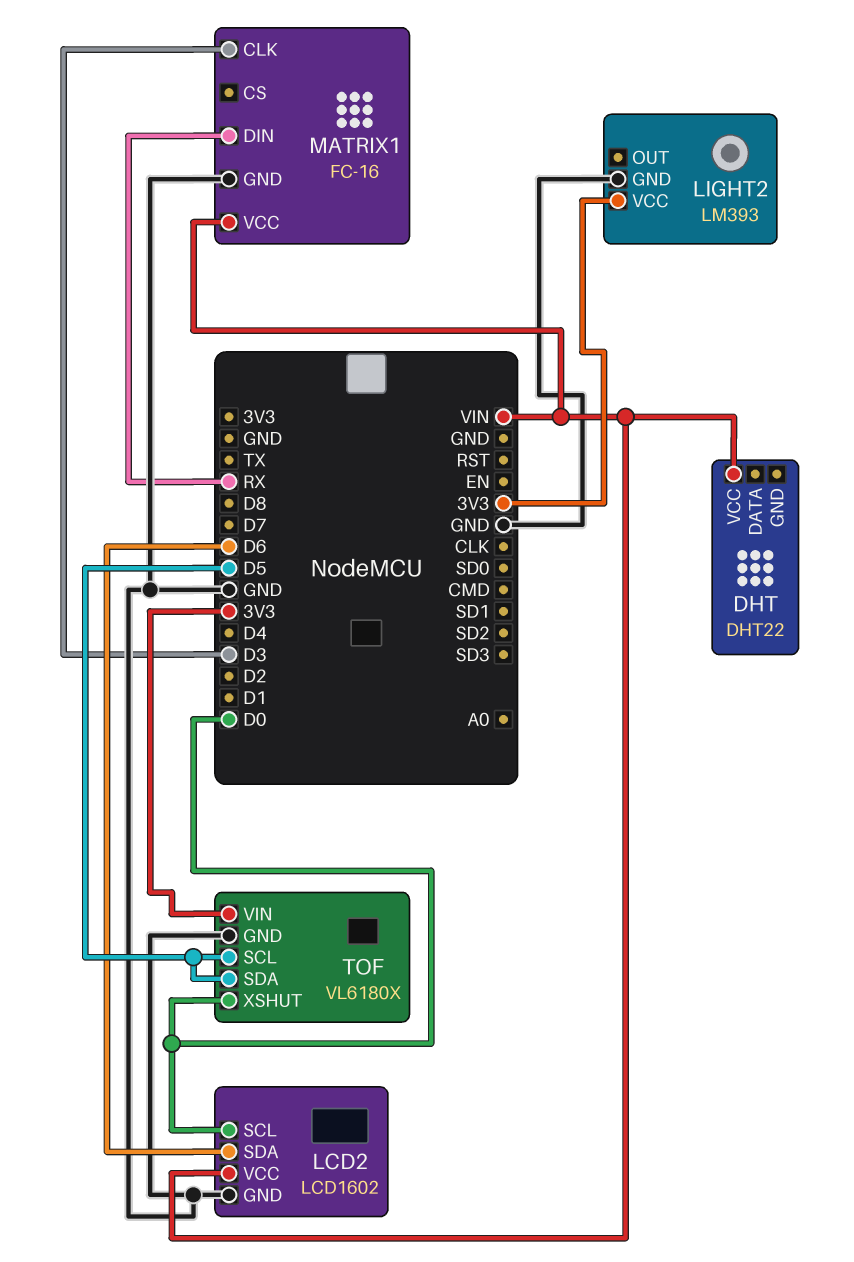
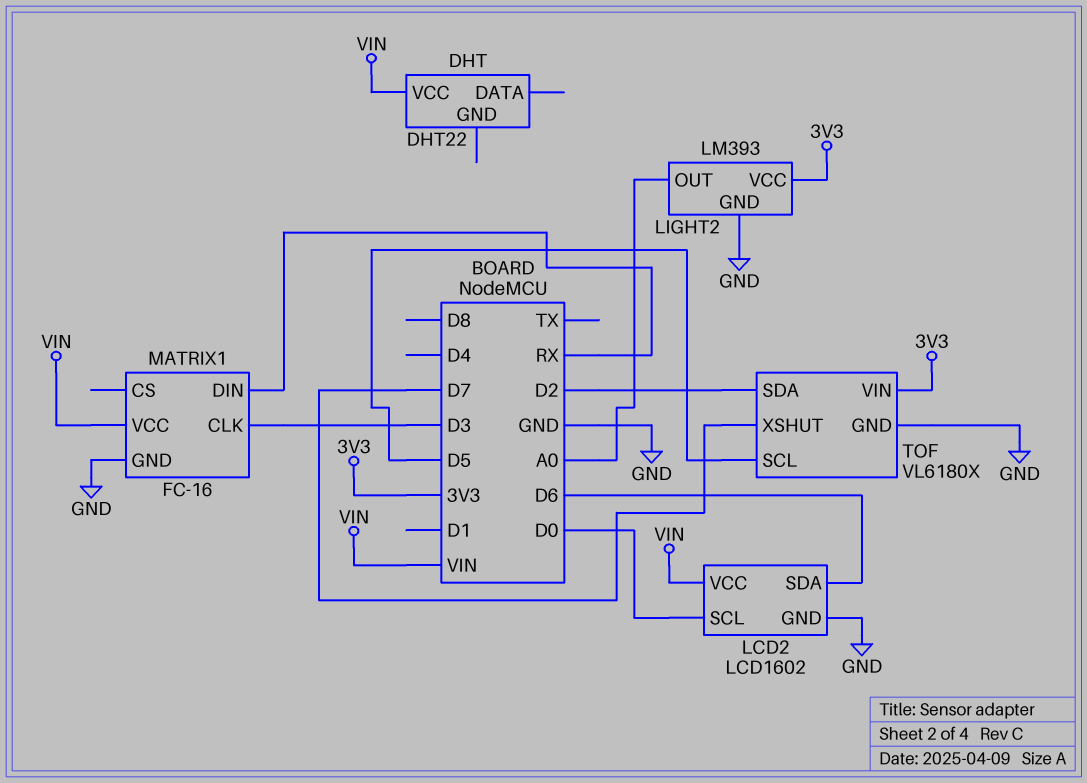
LIGHT2 pin OUT: none -> A0
TOF pin SDA: D5 -> D2
TOF pin XSHUT: D0 -> D7

